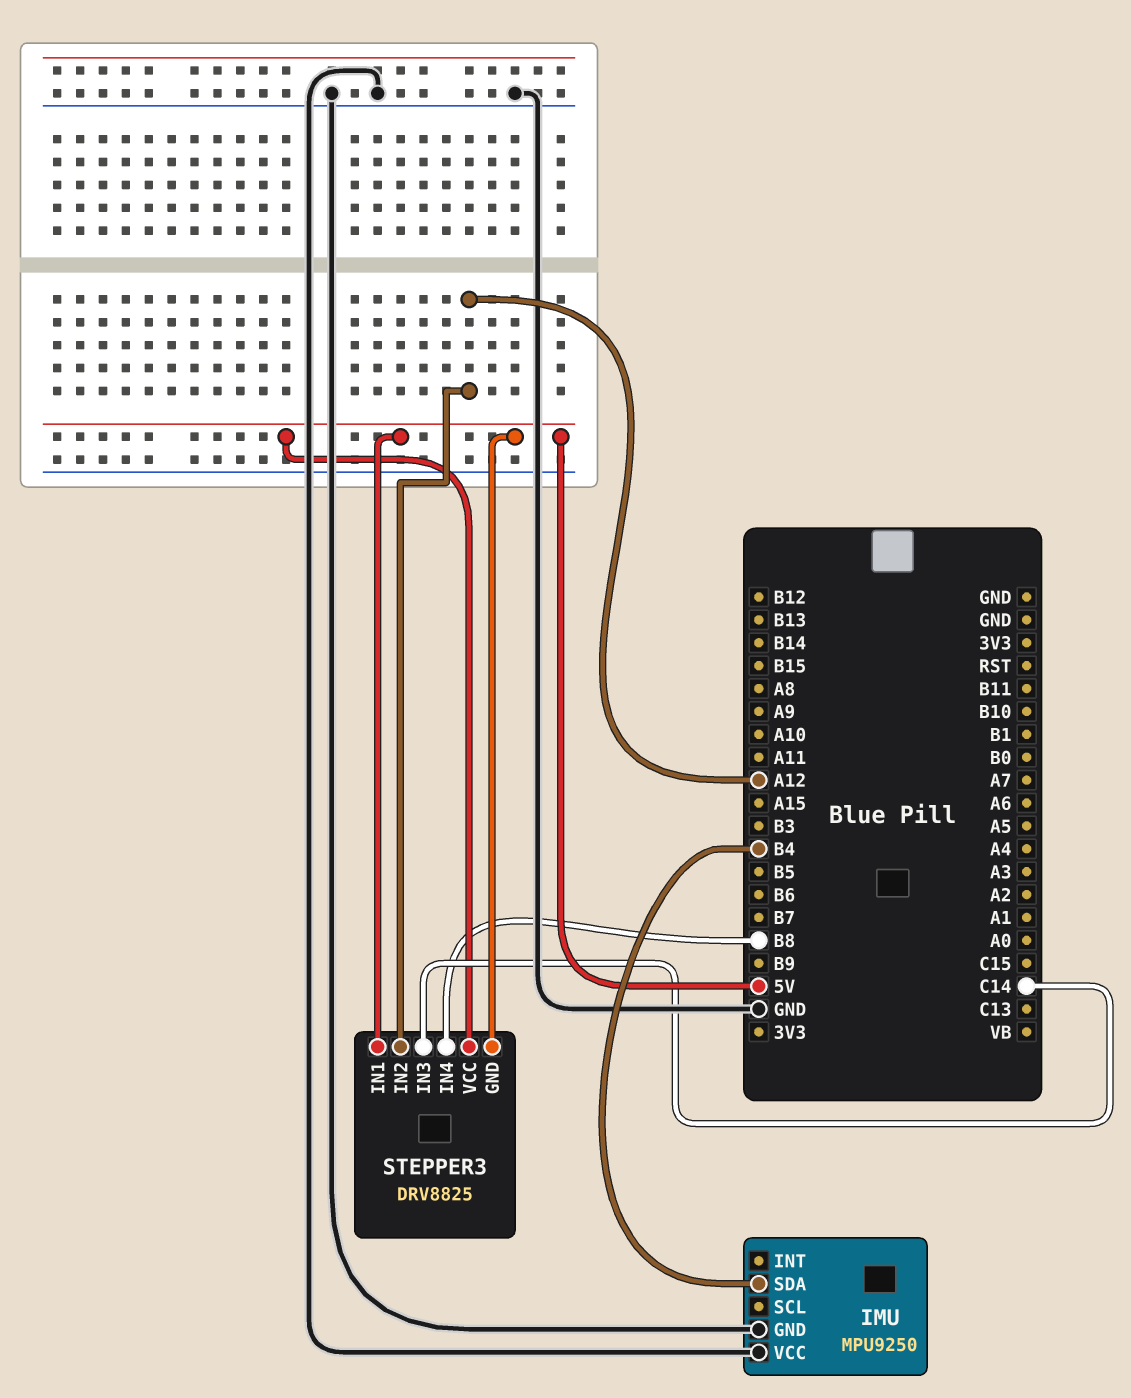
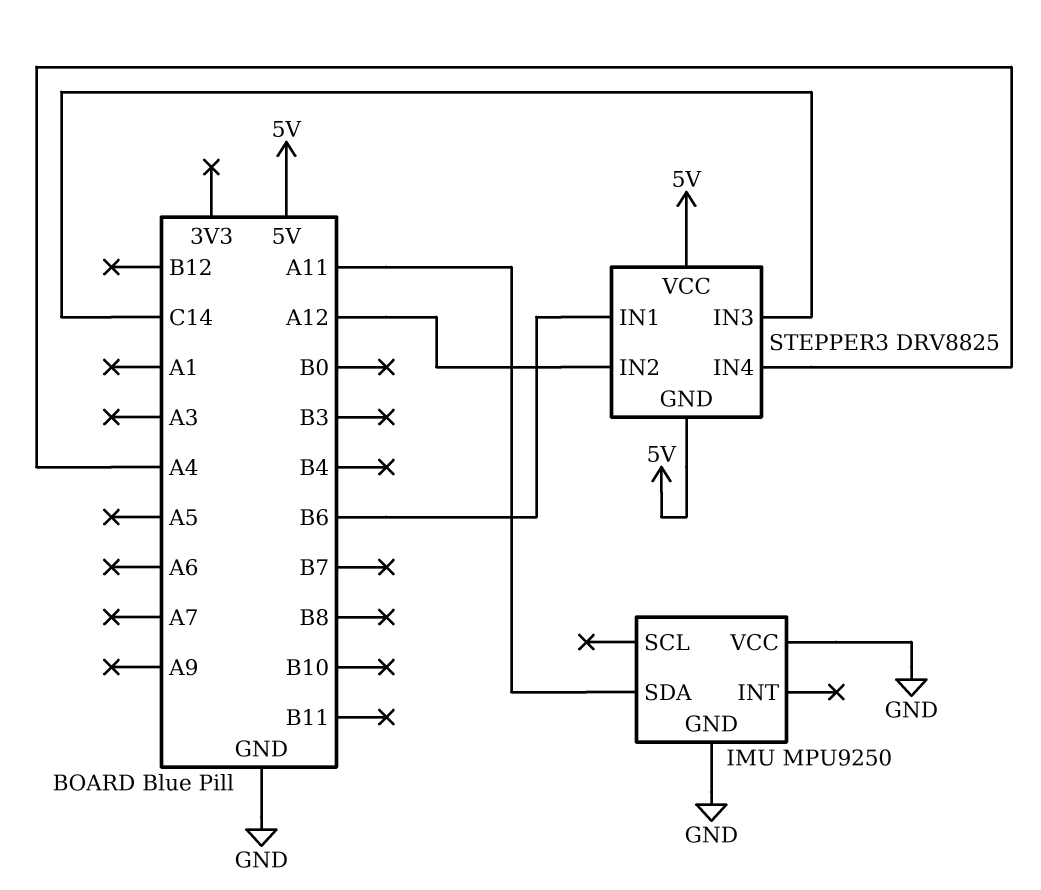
IMU pin SDA: B4 -> A11
STEPPER3 pin IN1: 5V -> B6
STEPPER3 pin IN4: B8 -> A4

